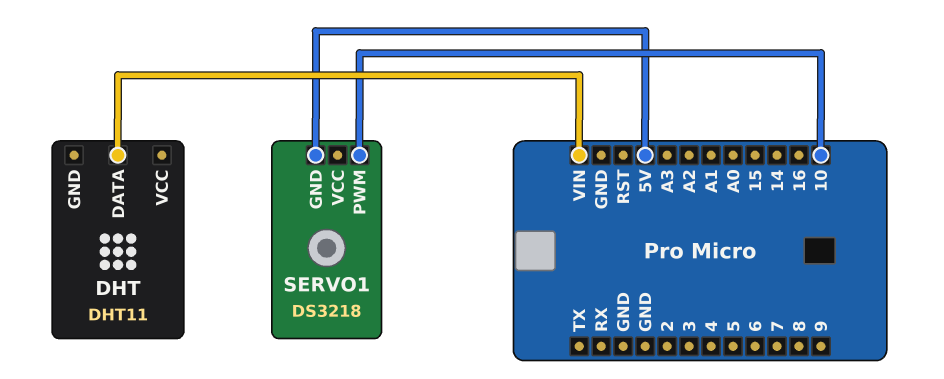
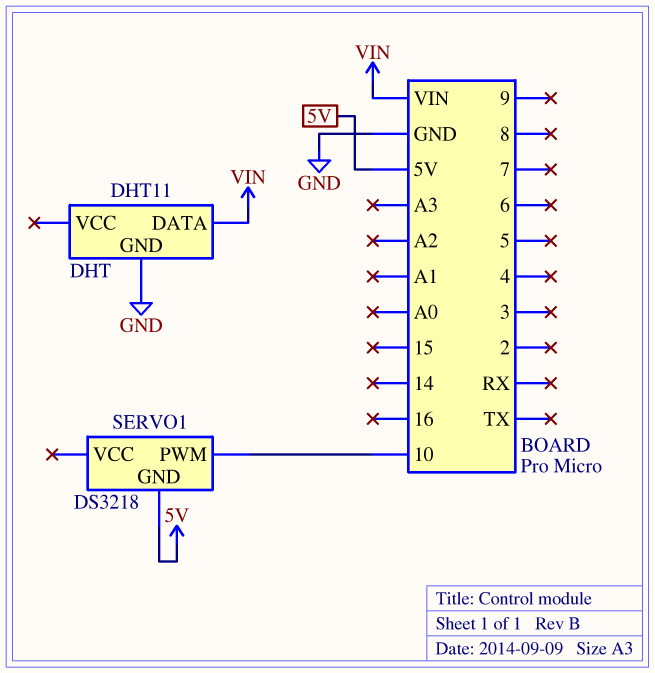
DHT pin GND: none -> GND

